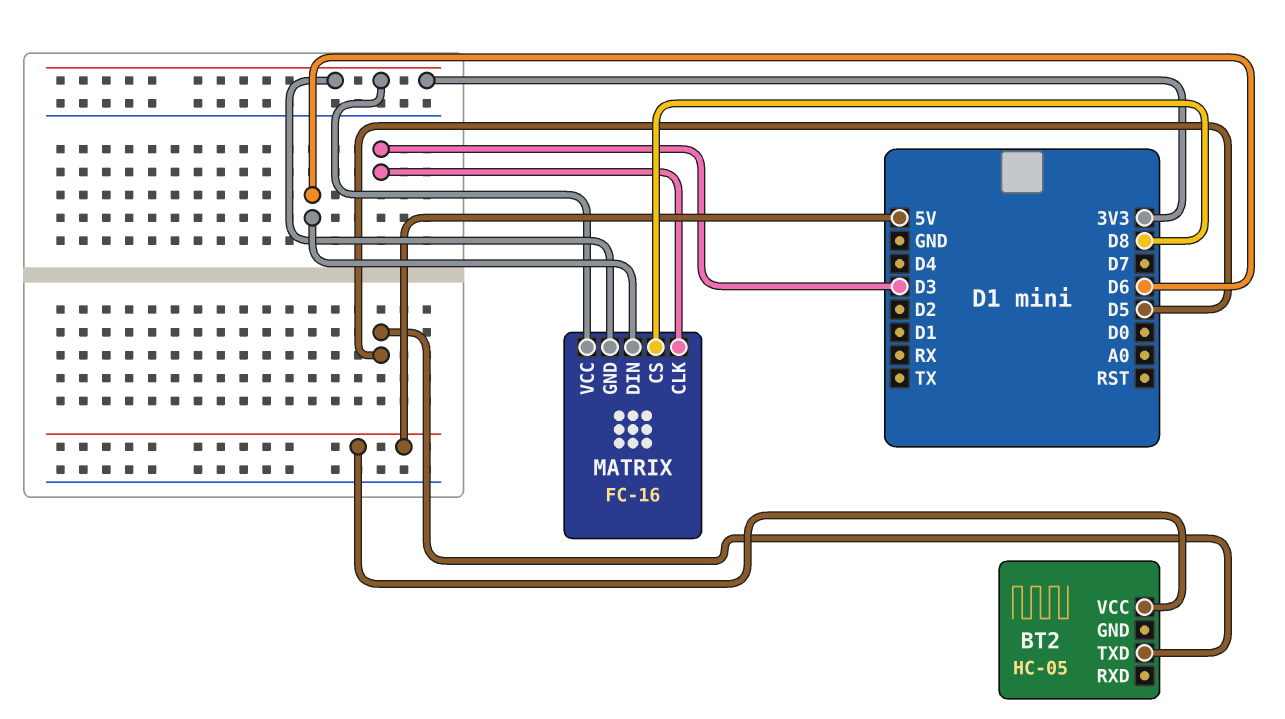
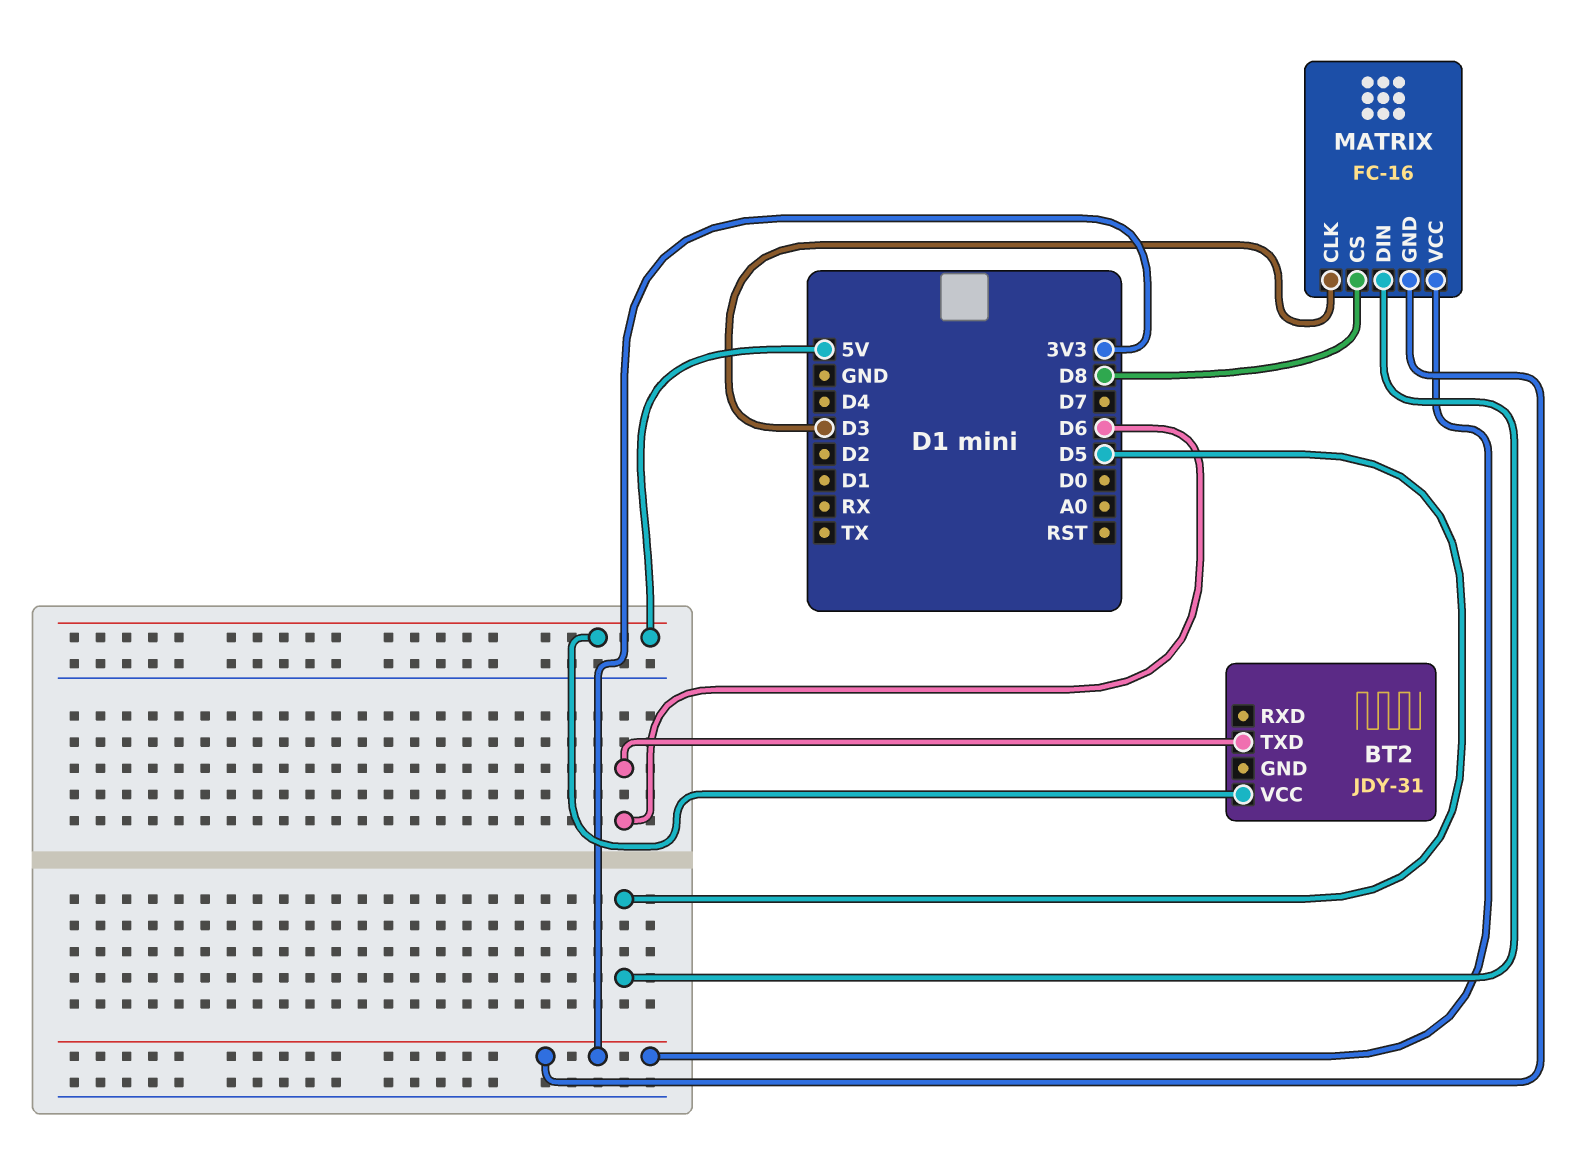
BT2: HC-05 -> JDY-31
BT2 pin TXD: D5 -> D6
MATRIX pin DIN: D6 -> D5

